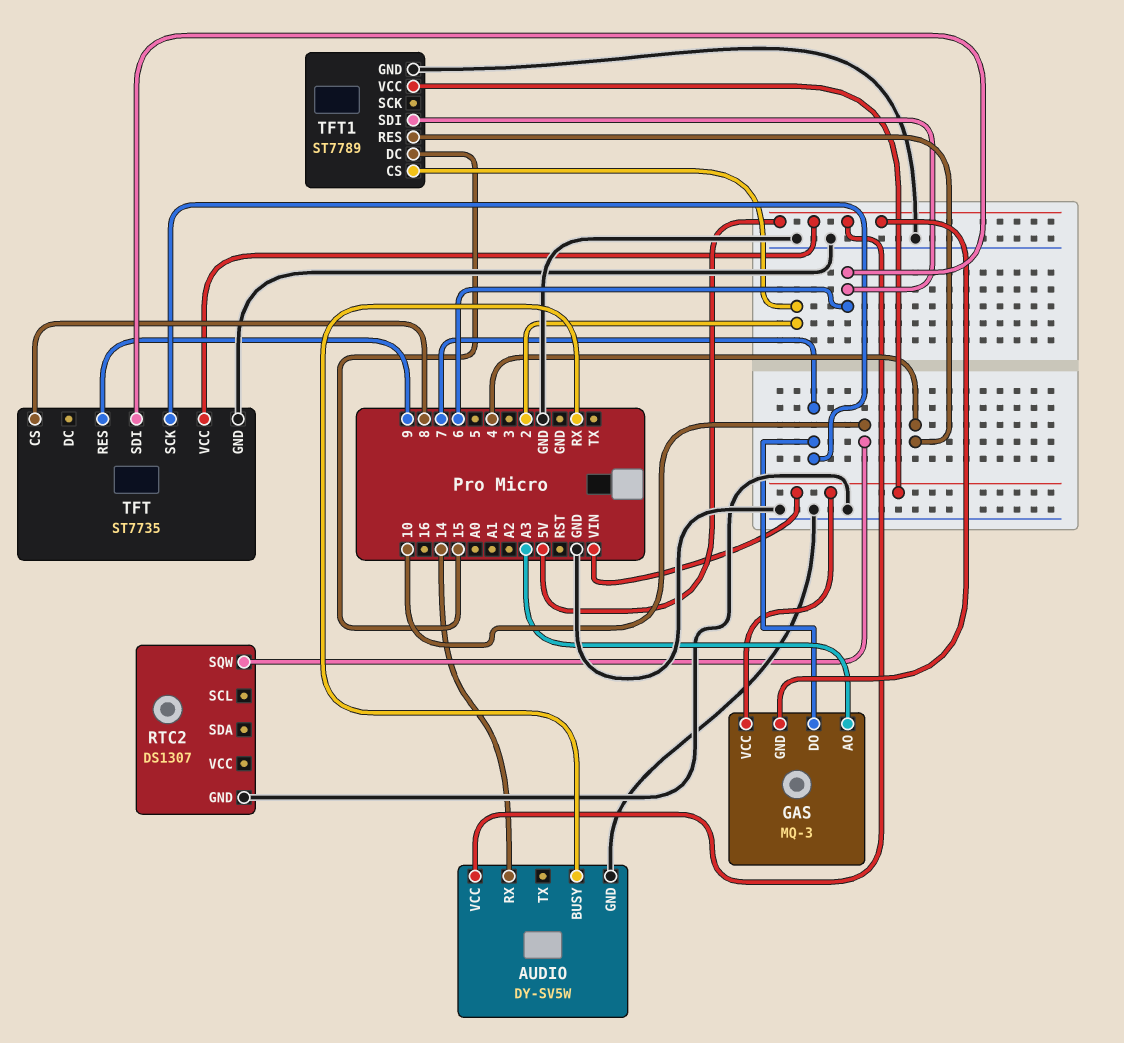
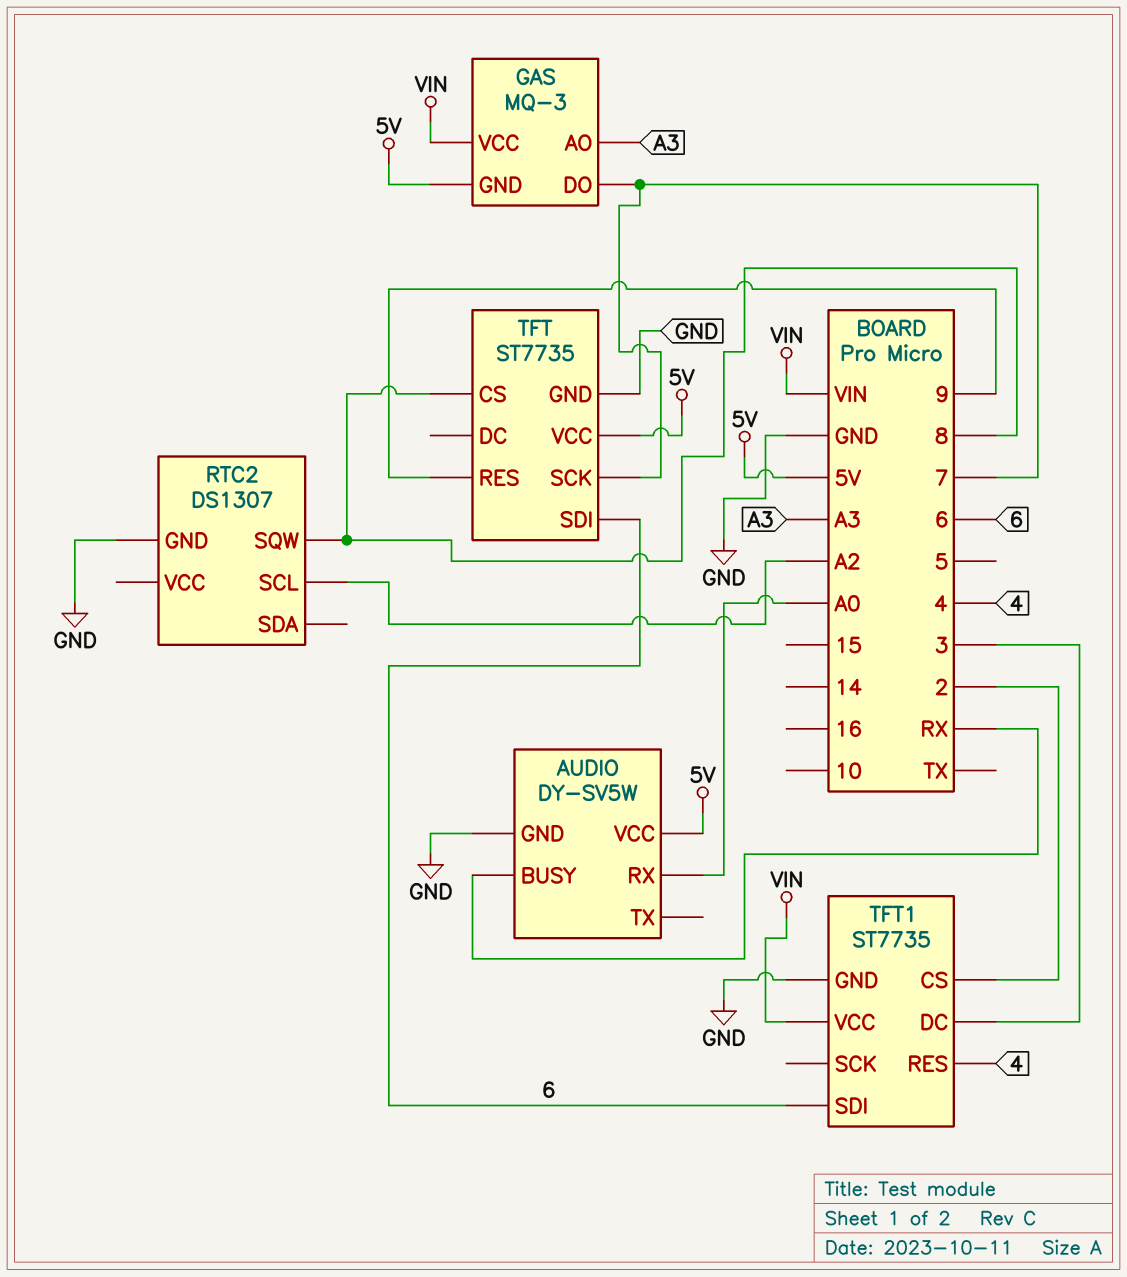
AUDIO pin RX: 14 -> A0
RTC2 pin SCL: none -> A2
RTC2 pin SQW: 10 -> 8
TFT1: ST7789 -> ST7735
TFT1 pin DC: 15 -> 3

